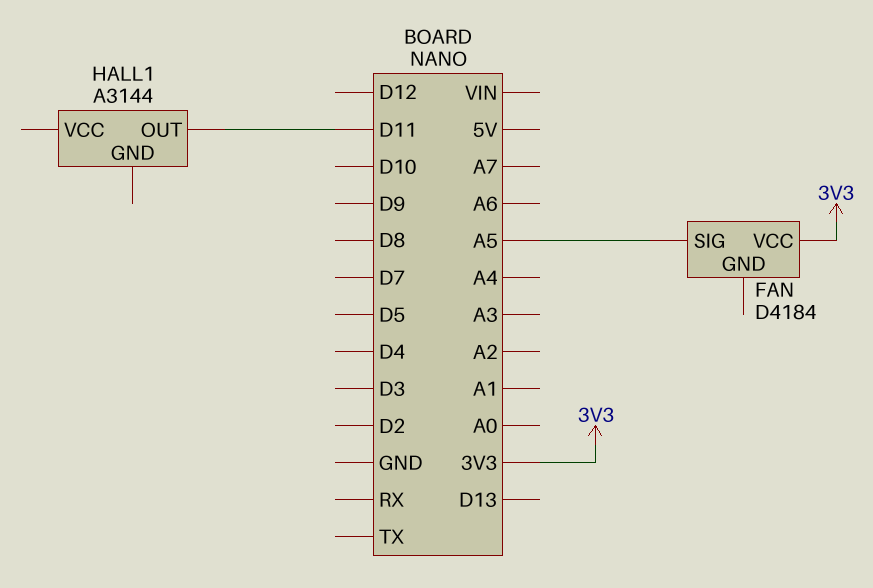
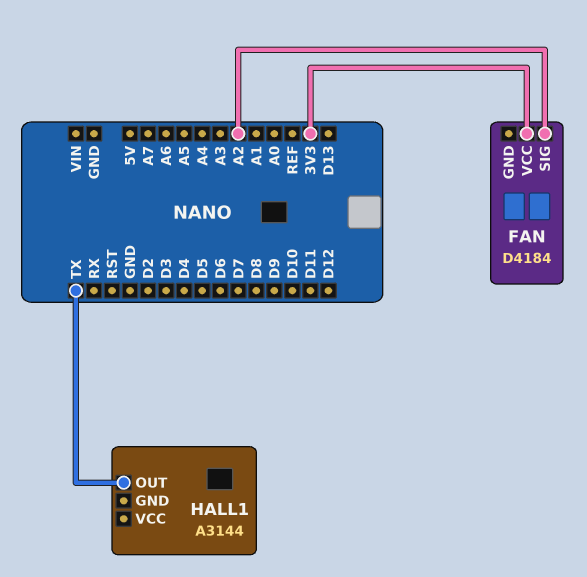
FAN pin SIG: A5 -> A2
HALL1 pin OUT: D11 -> TX

